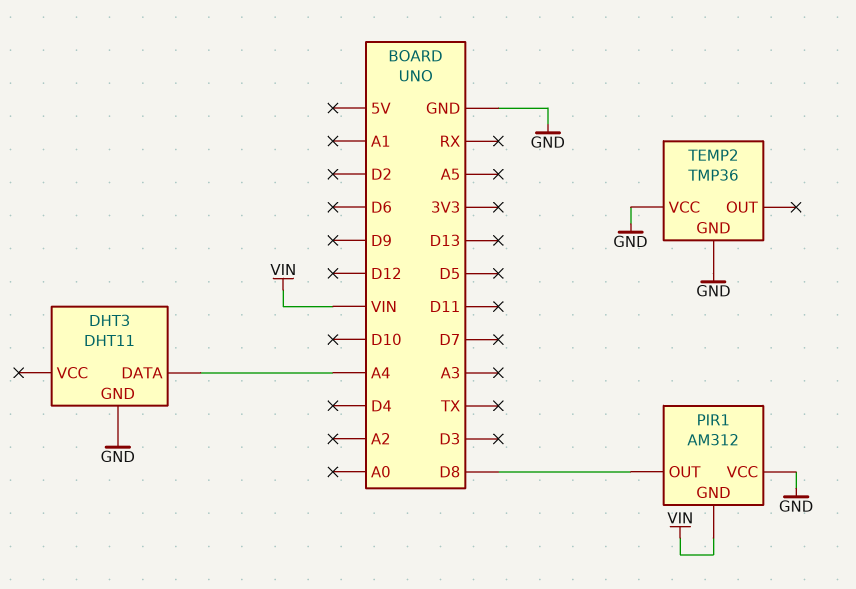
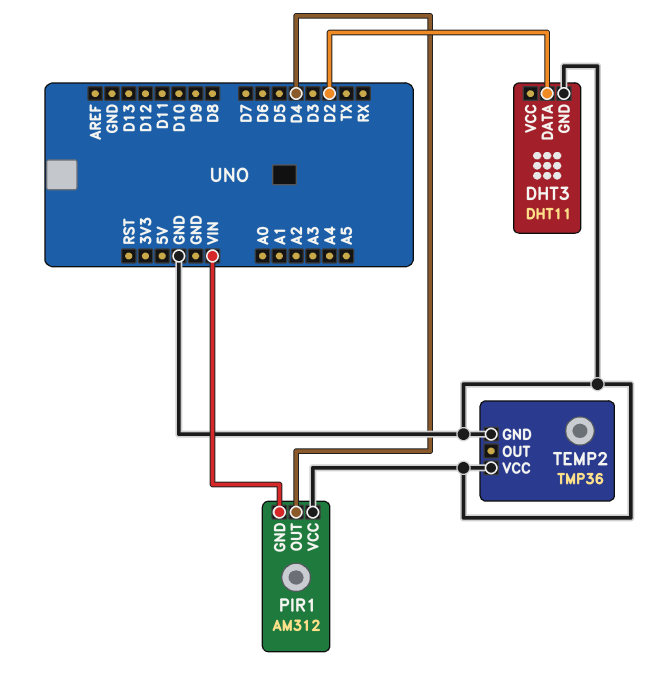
DHT3 pin DATA: A4 -> D2
PIR1 pin OUT: D8 -> D4

